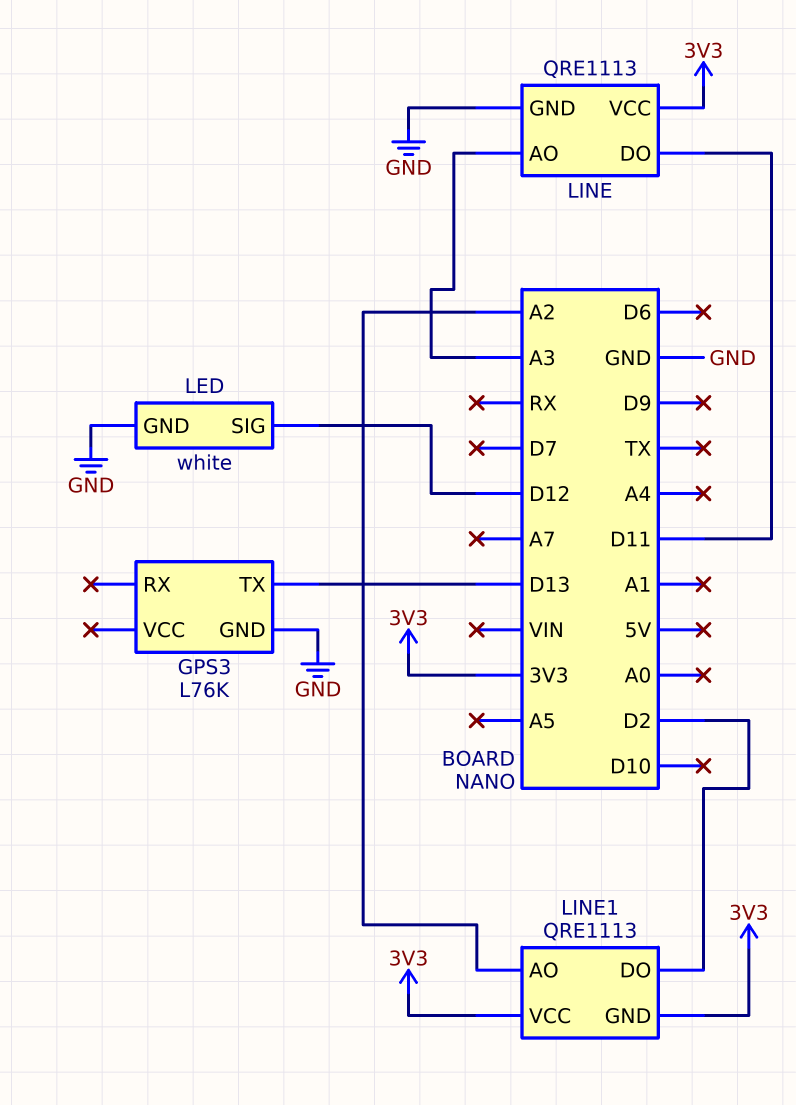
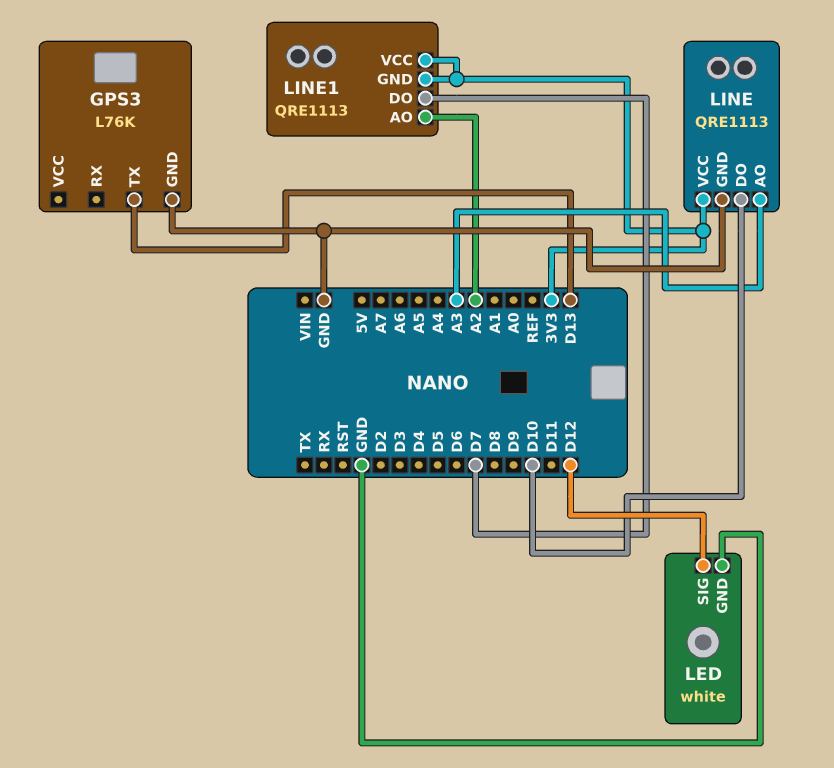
LINE pin DO: D11 -> D10
LINE1 pin DO: D2 -> D7

